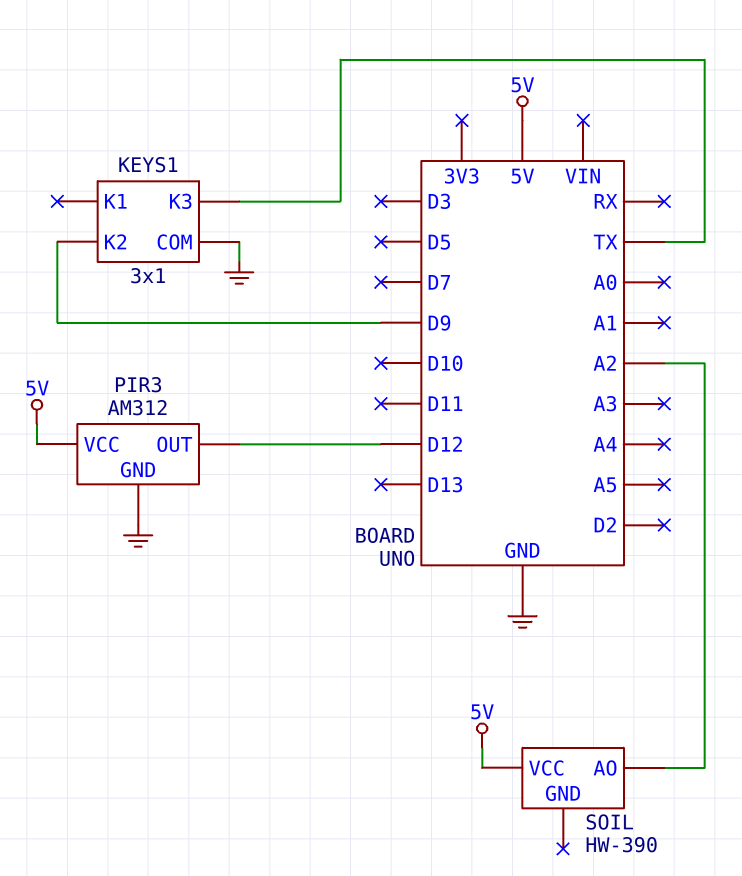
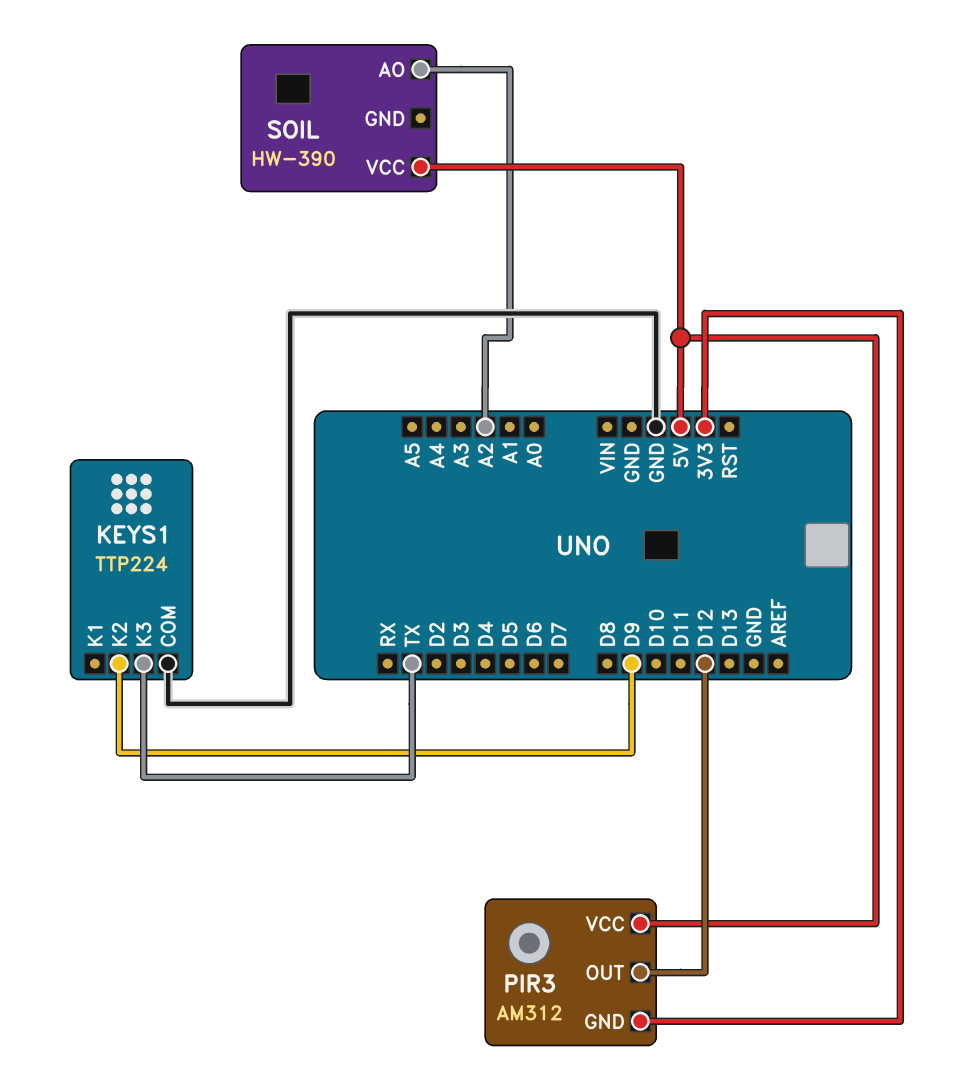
KEYS1: 3x1 -> TTP224
PIR3 pin GND: GND -> 3V3

